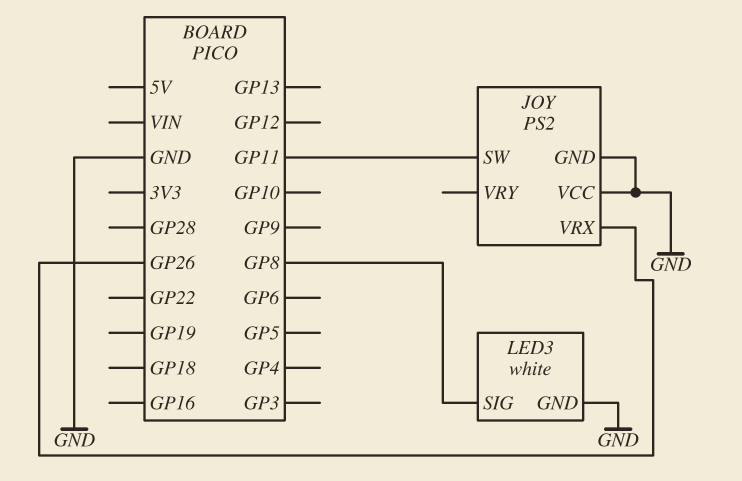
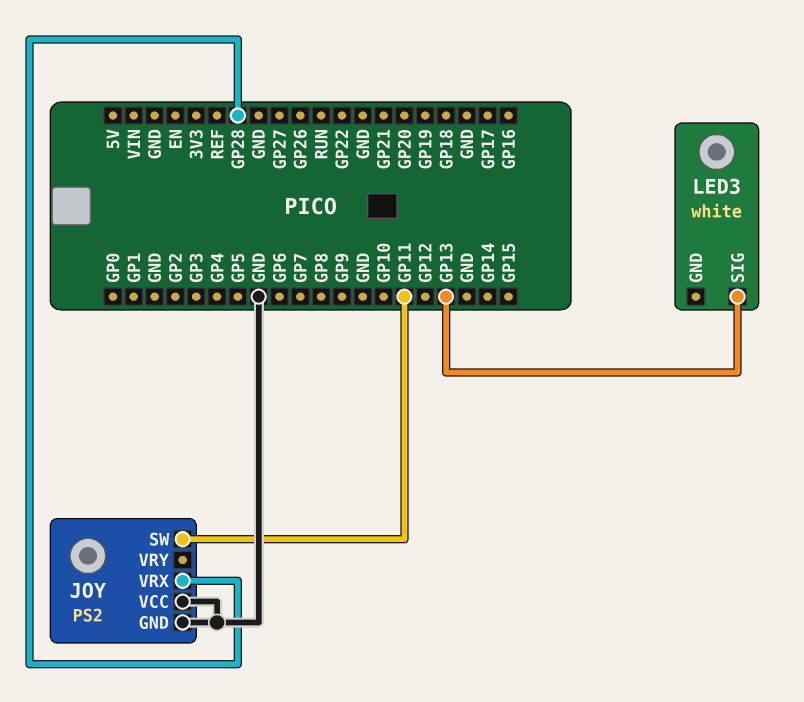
JOY pin VRX: GP26 -> GP28
LED3 pin GND: GND -> none
LED3 pin SIG: GP8 -> GP13

